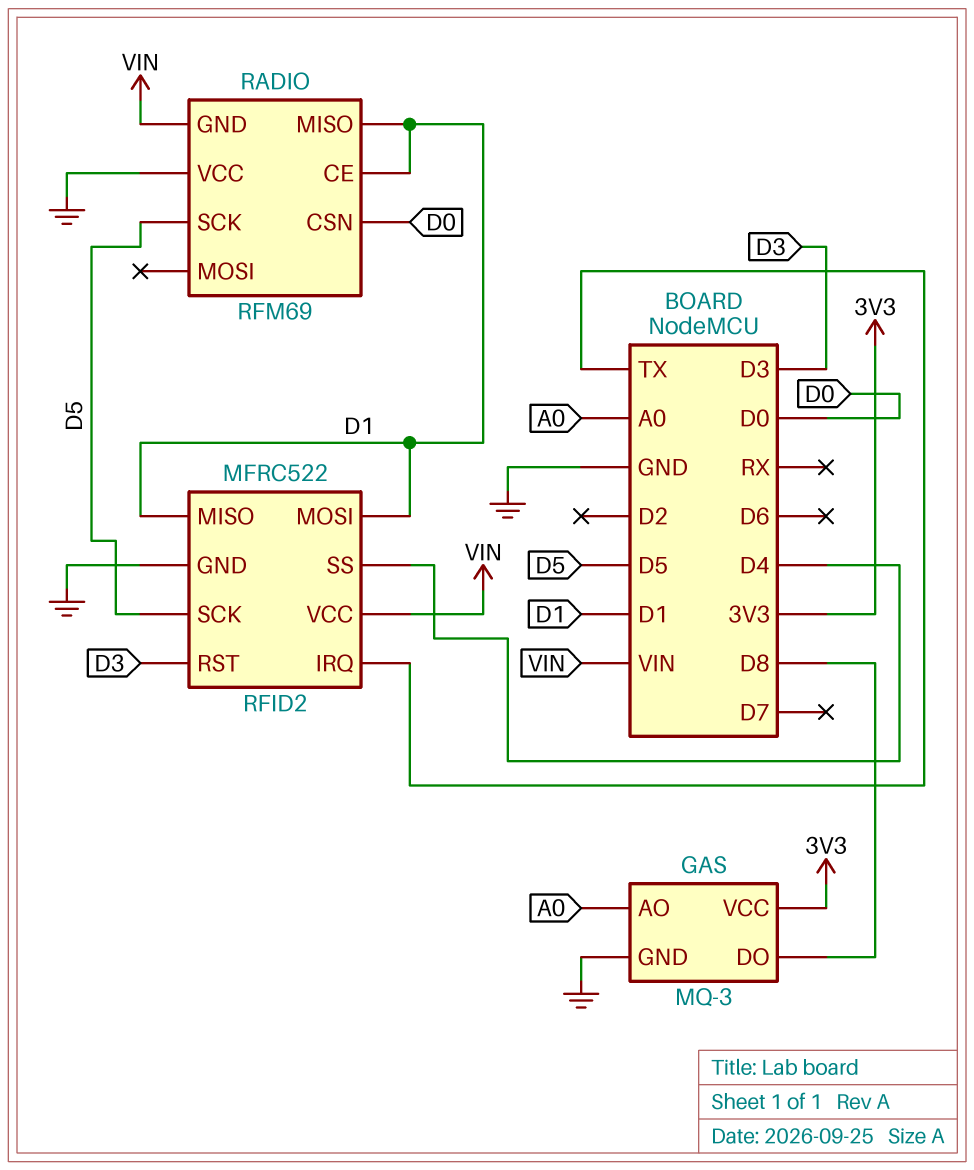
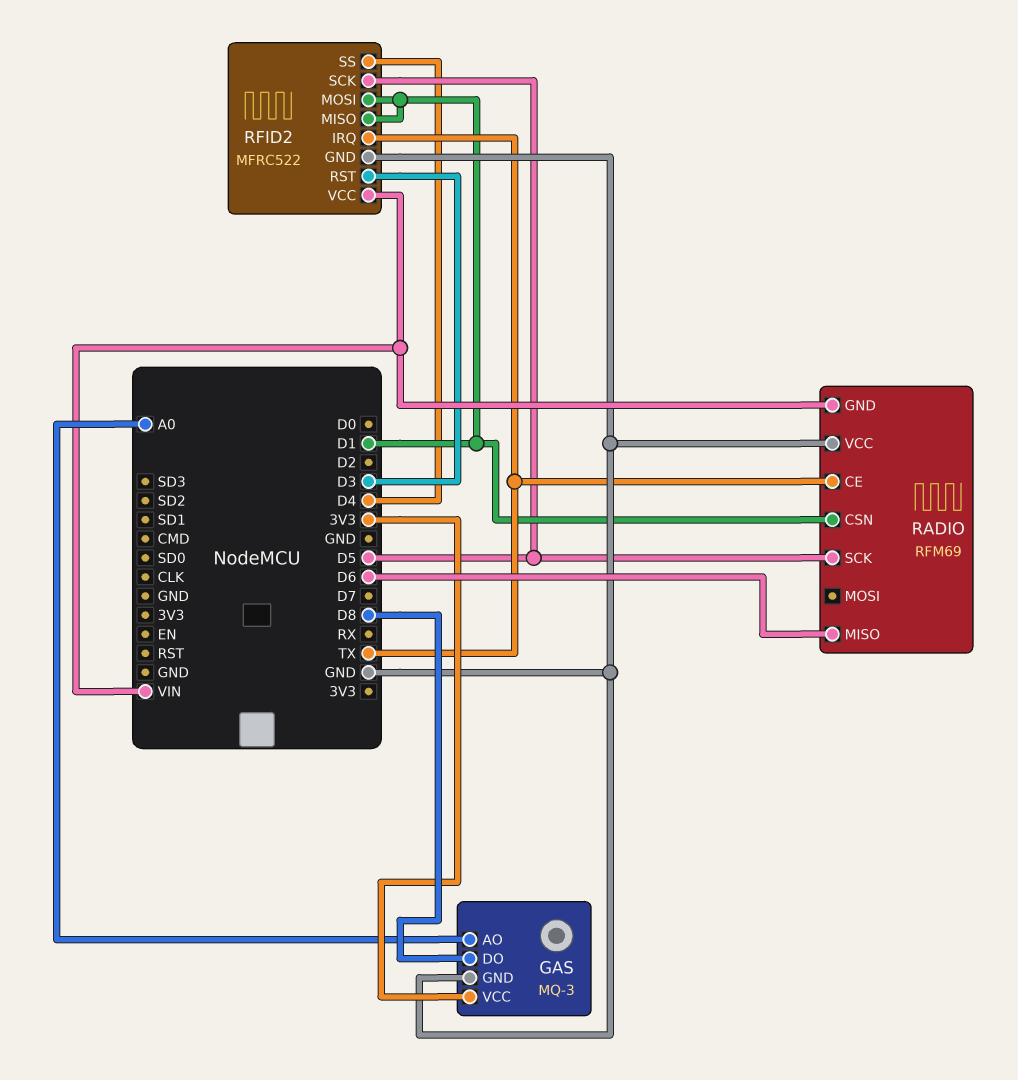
RADIO pin CE: D1 -> TX
RADIO pin CSN: D0 -> D1
RADIO pin MISO: D1 -> D6

